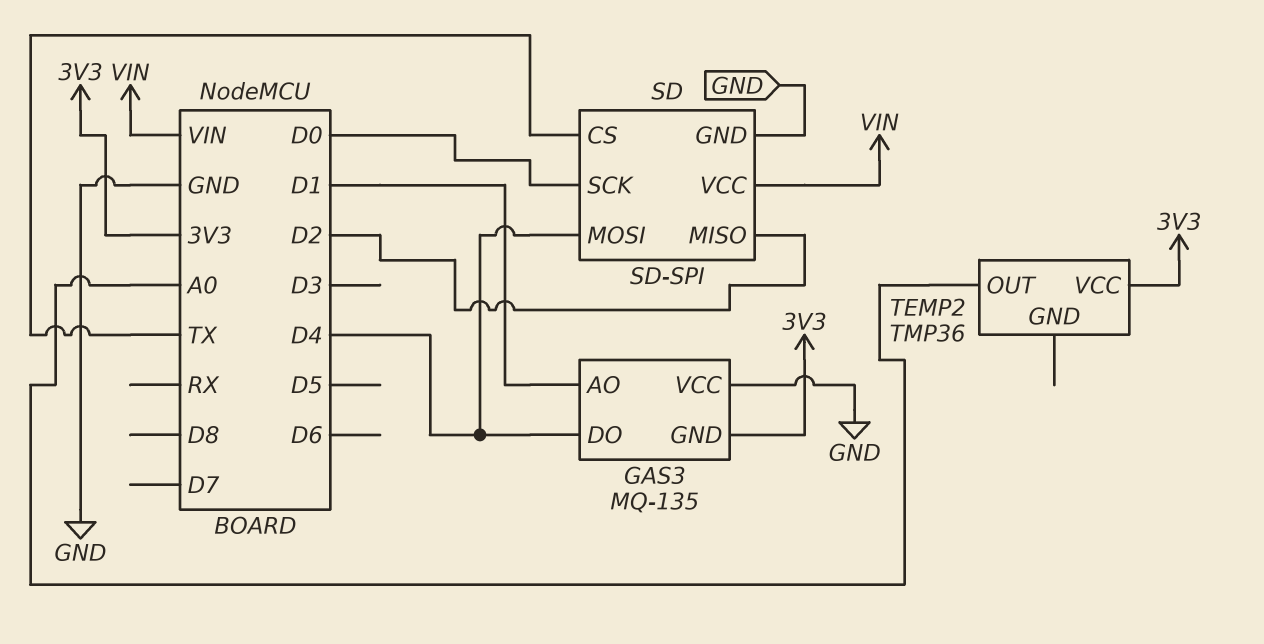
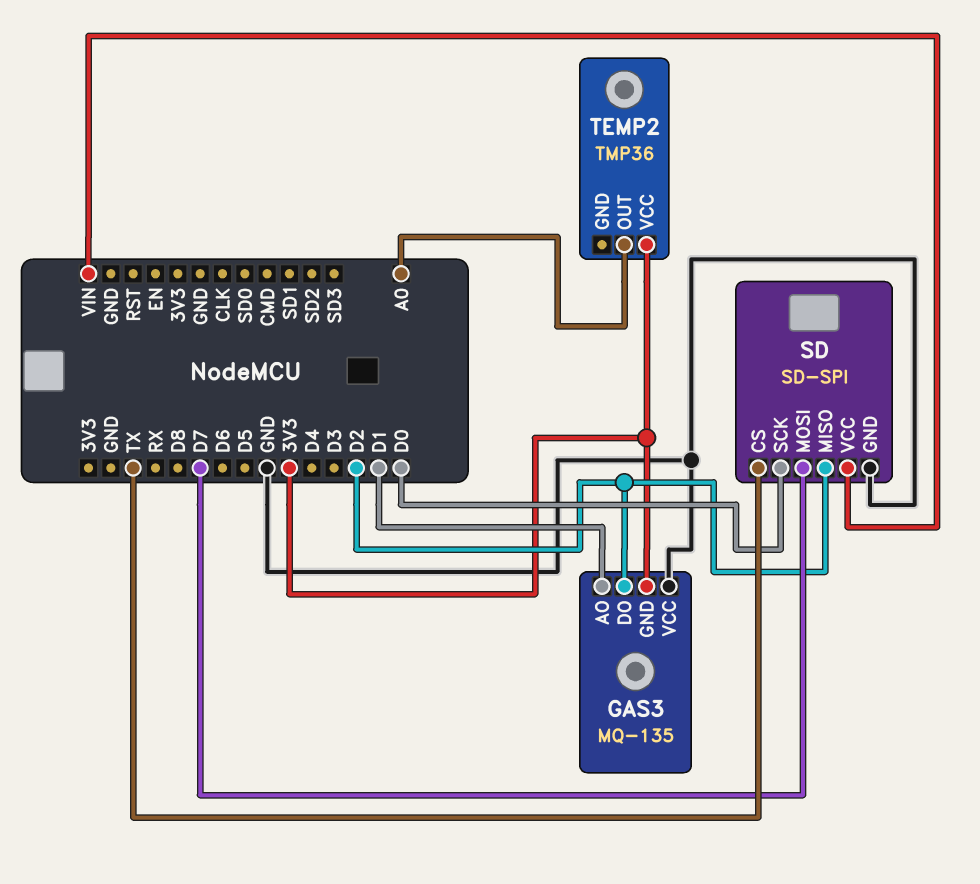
GAS3 pin DO: D4 -> D2
SD pin MOSI: D4 -> D7

